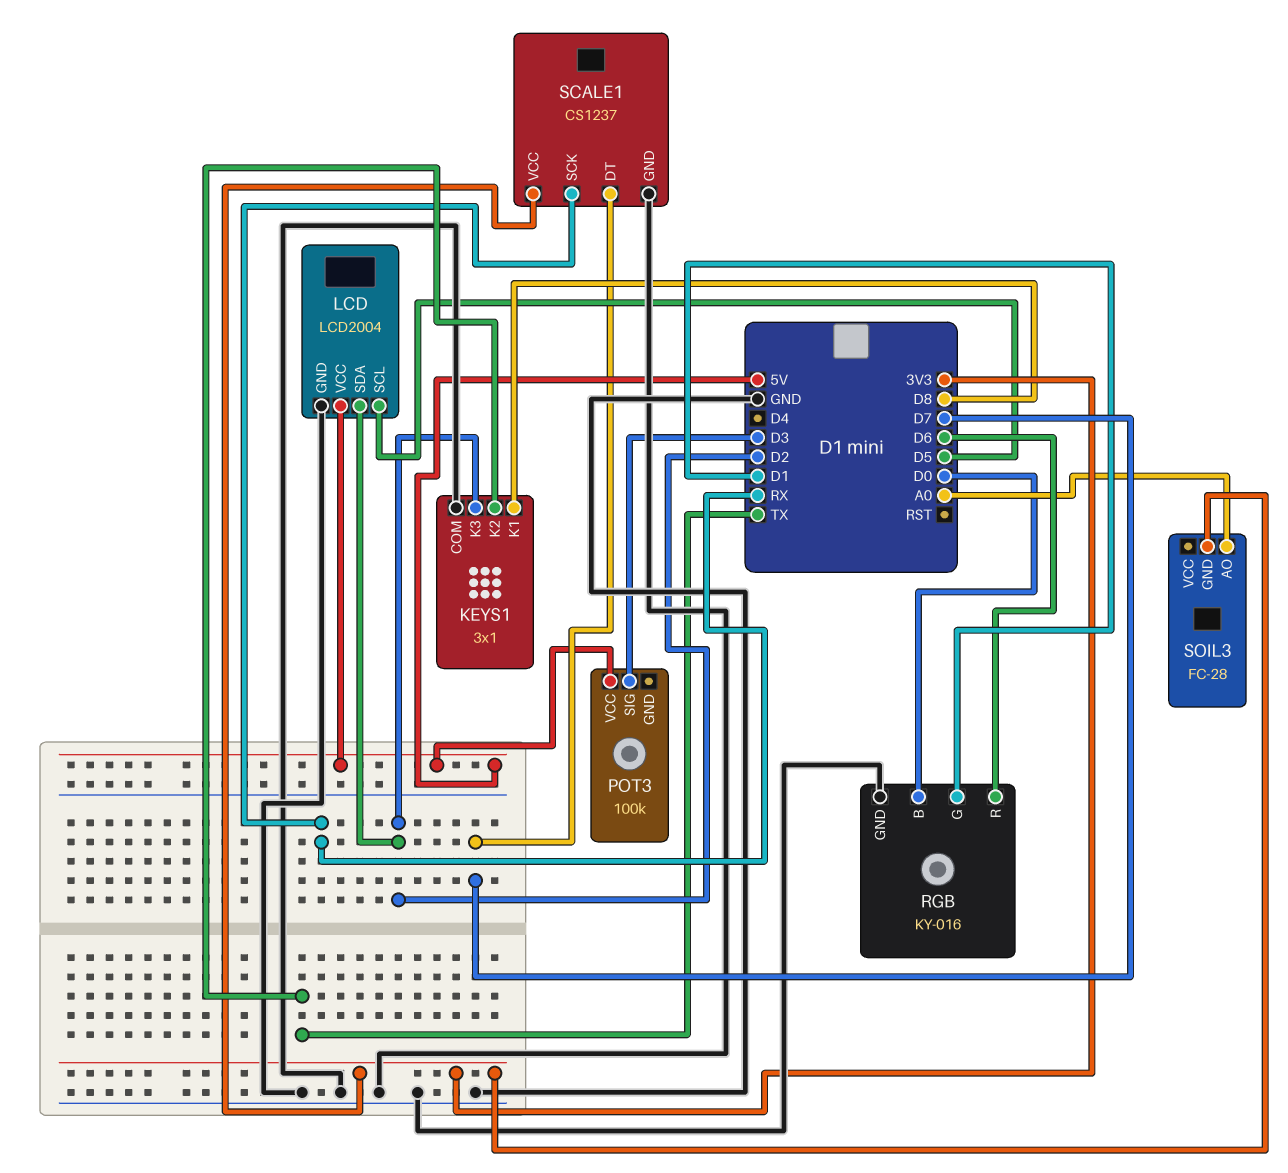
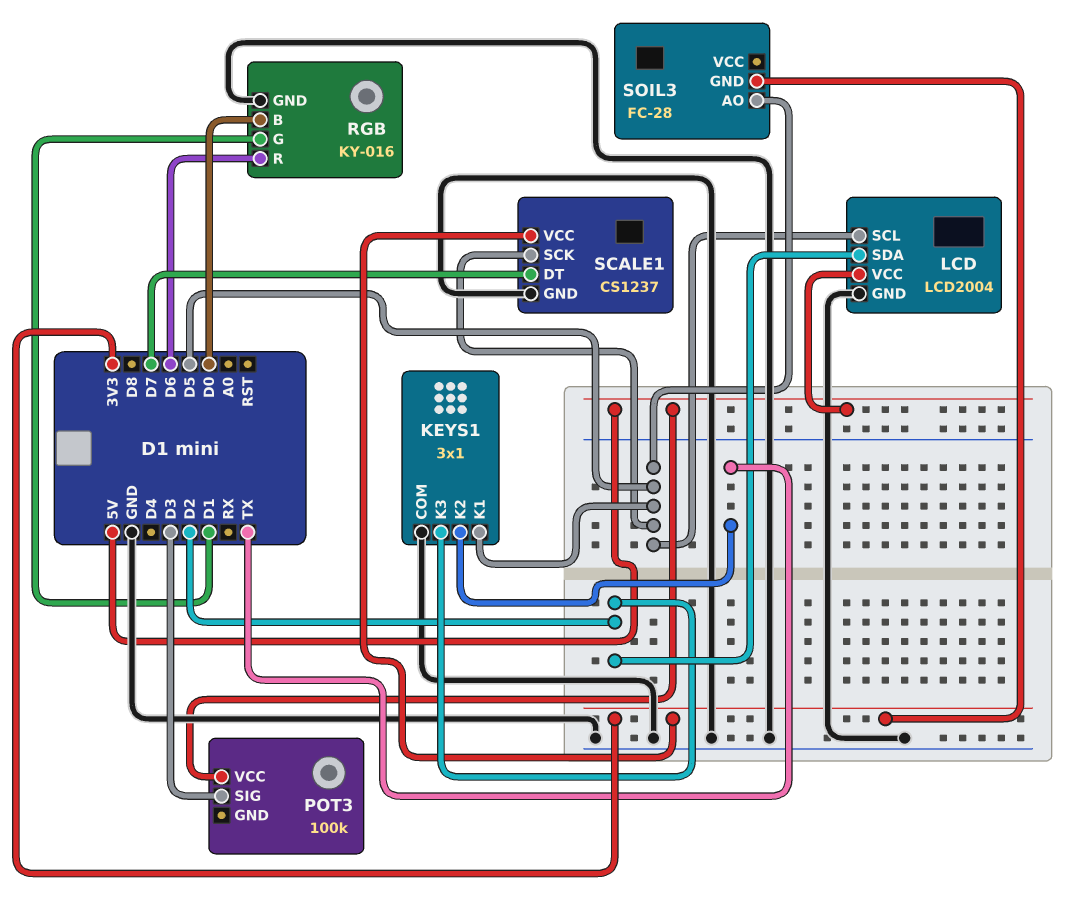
KEYS1 pin K1: D8 -> D5
SCALE1 pin SCK: RX -> D5
SOIL3 pin AO: A0 -> D5

